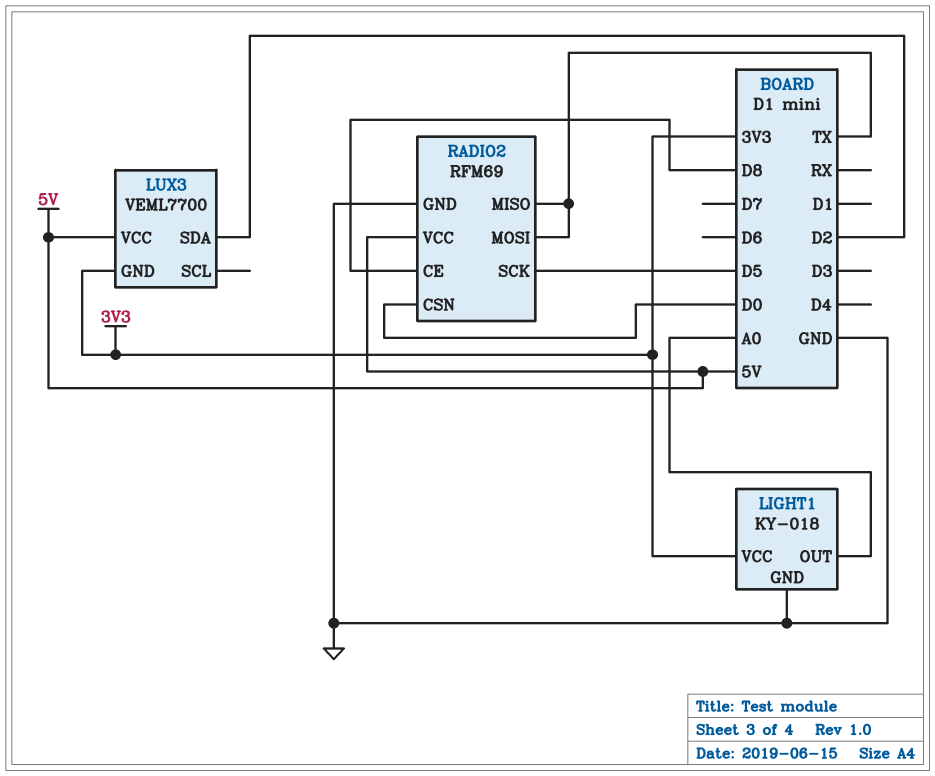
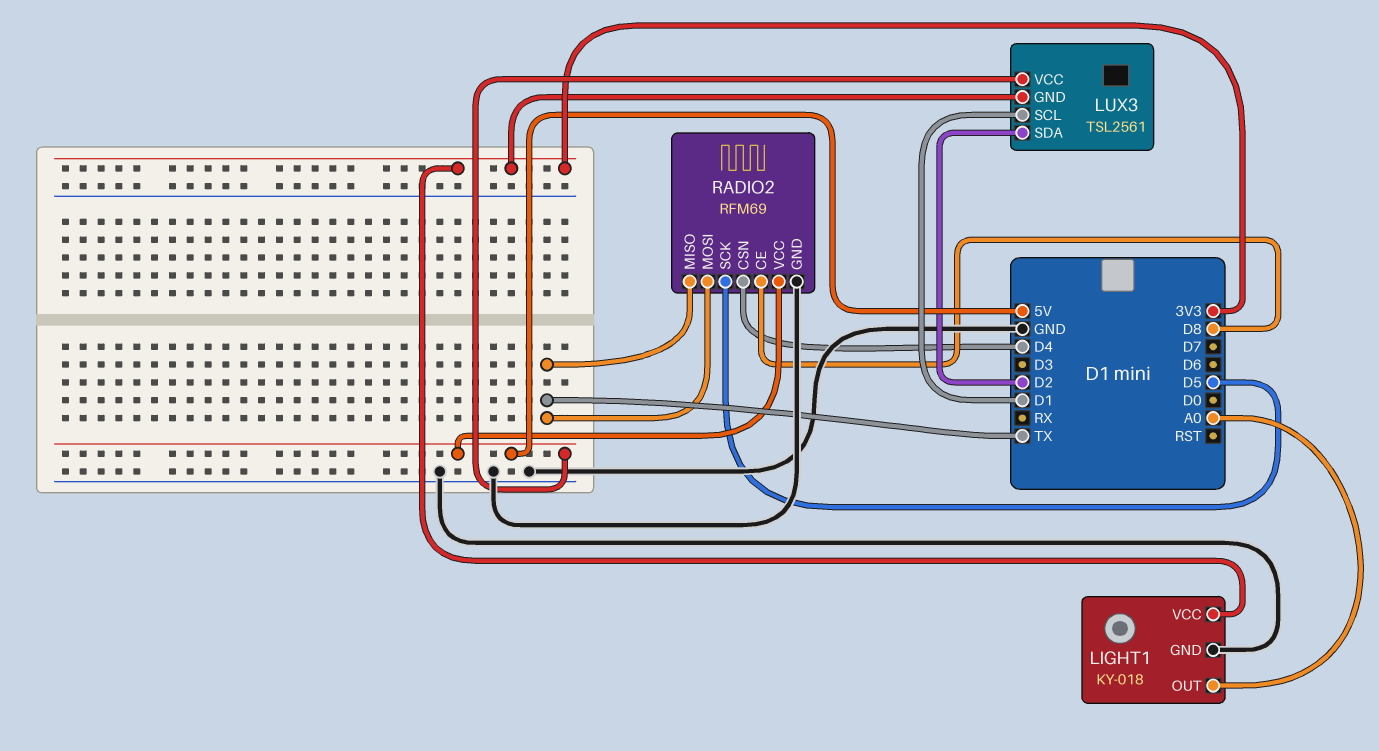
LUX3: VEML7700 -> TSL2561
LUX3 pin SCL: none -> D1
RADIO2 pin CSN: D0 -> D4

